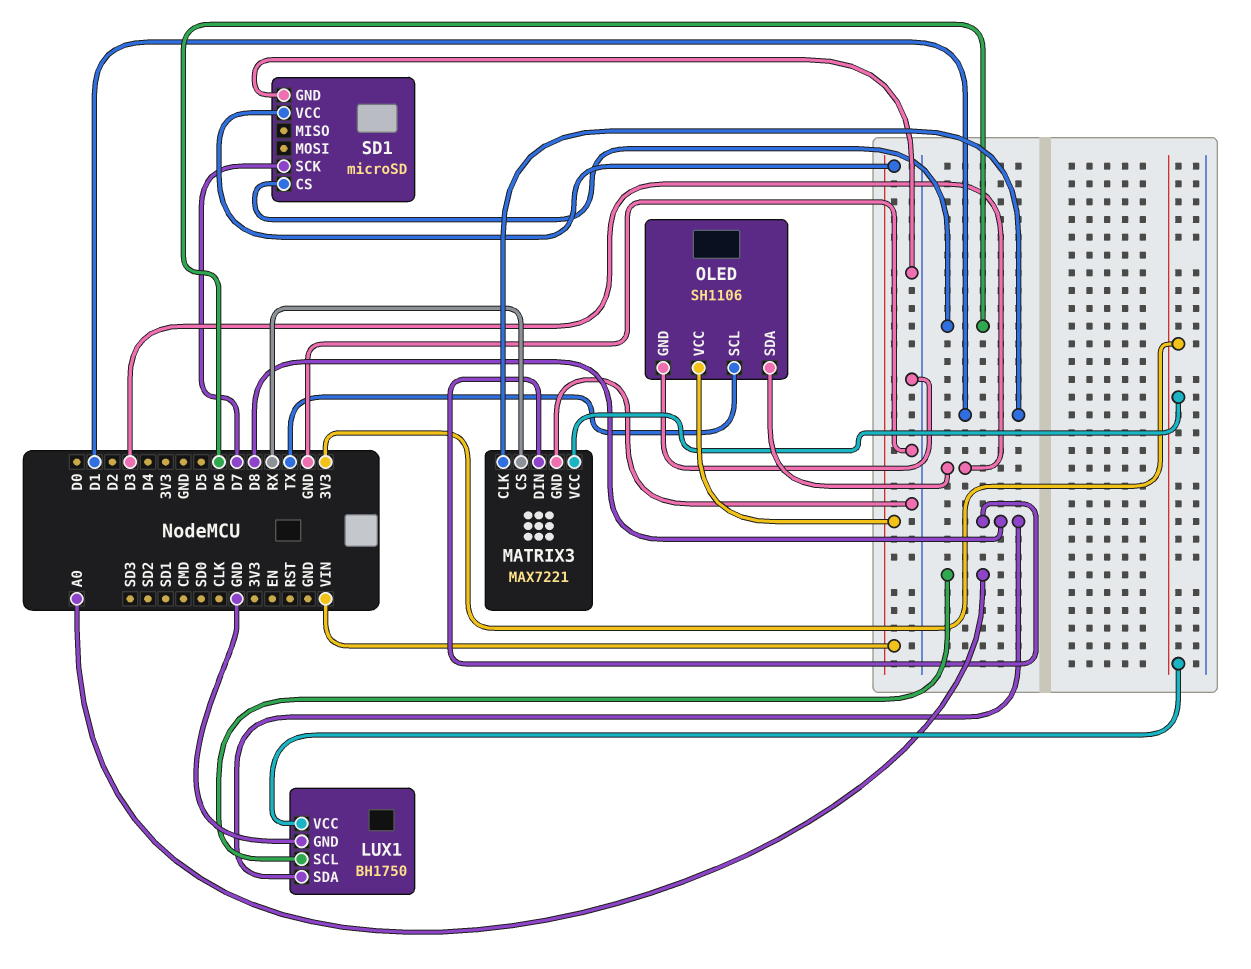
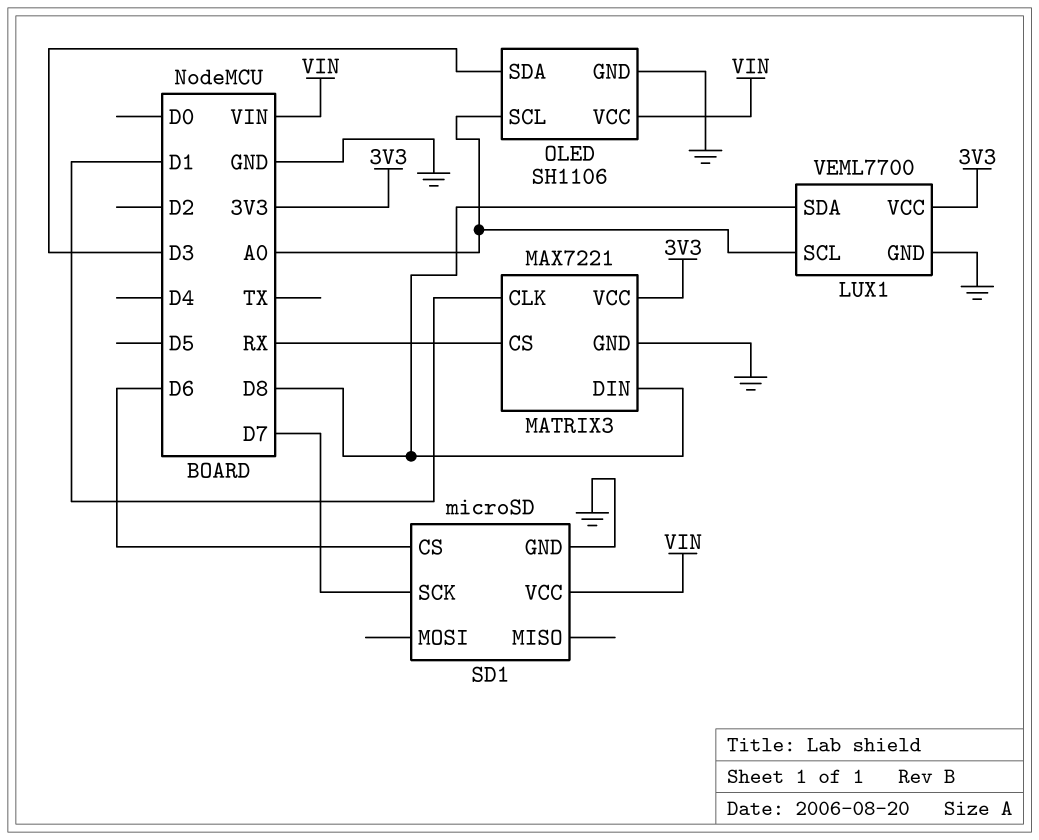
LUX1: BH1750 -> VEML7700
OLED pin SCL: TX -> A0

